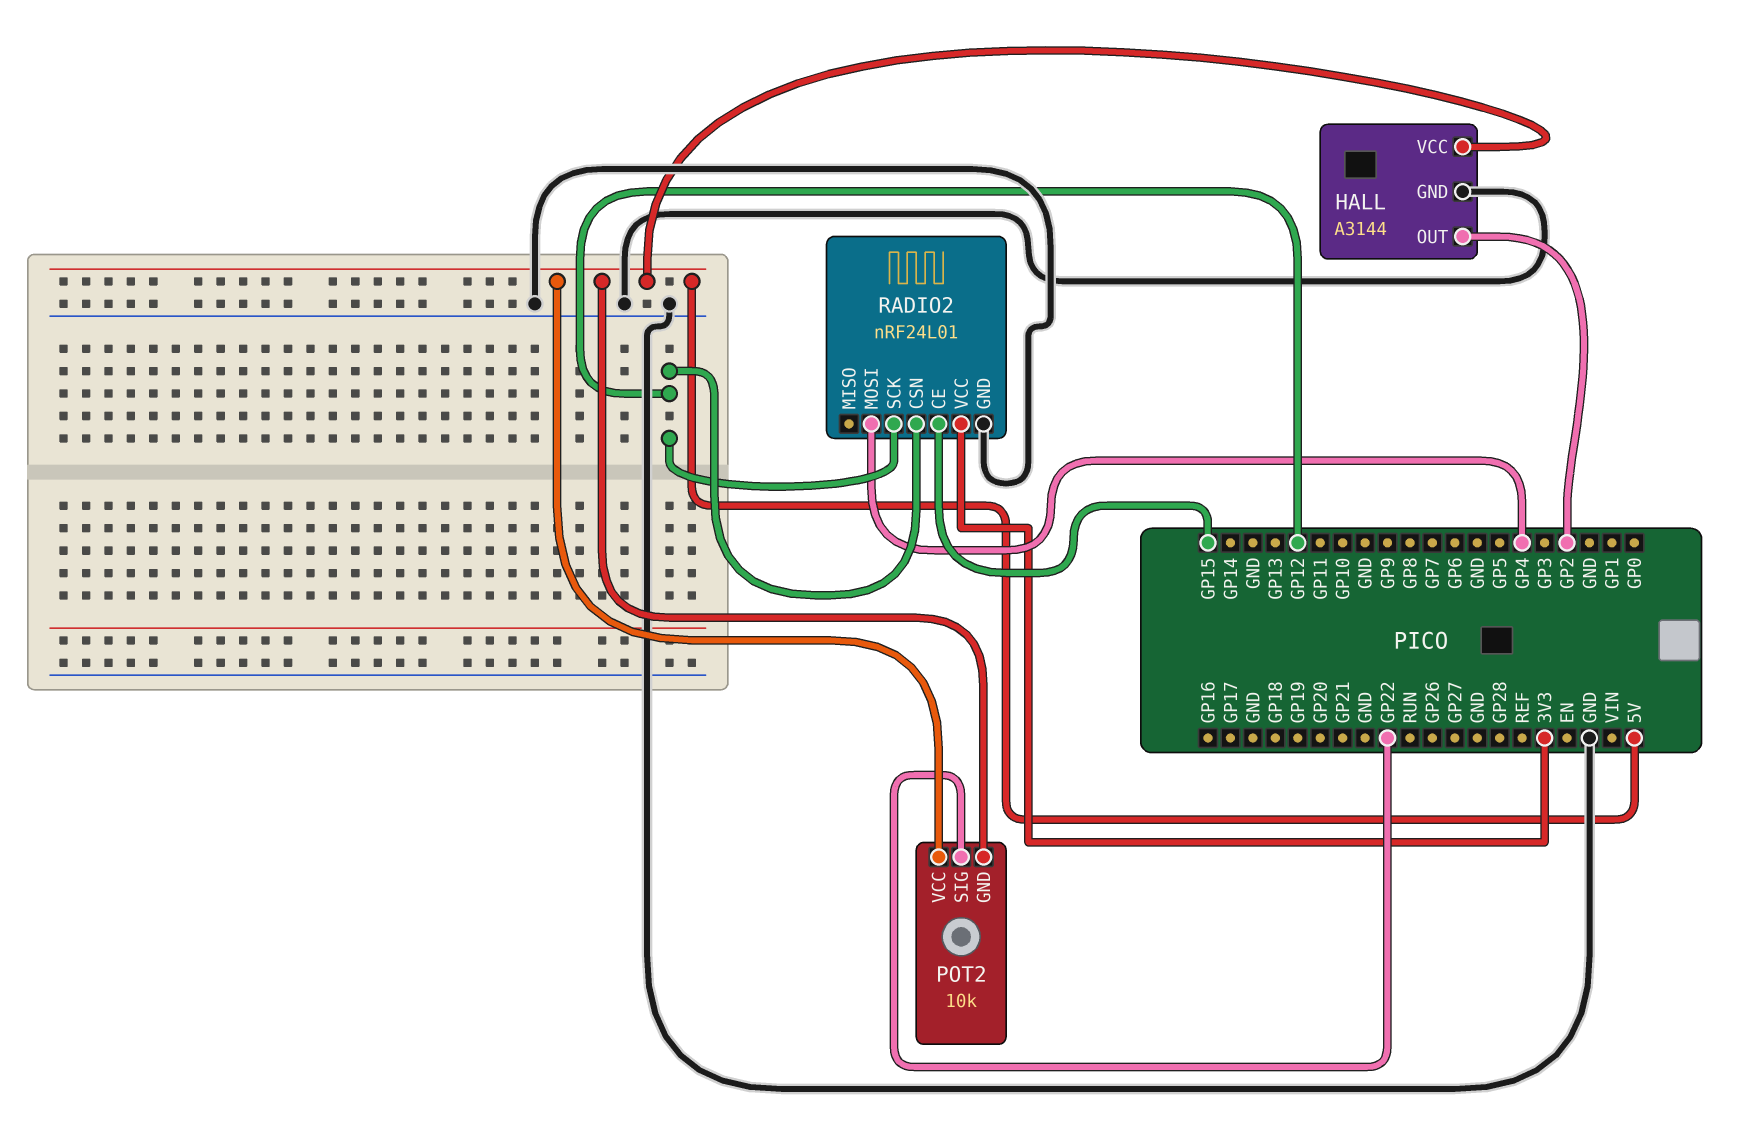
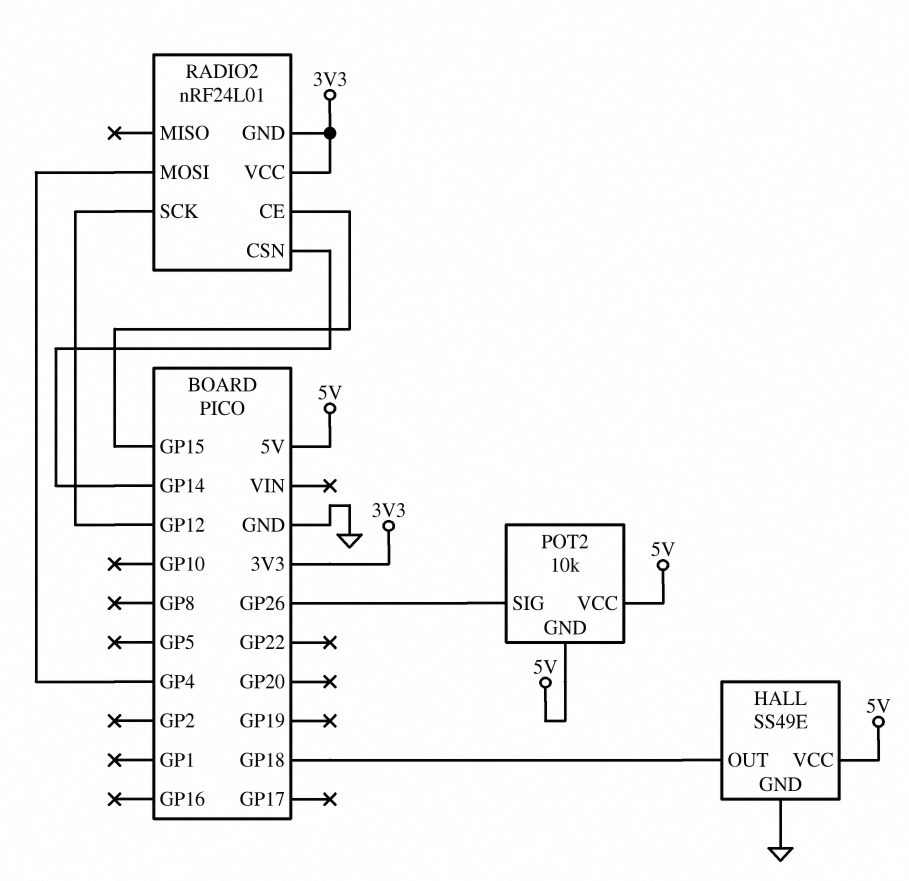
HALL: A3144 -> SS49E
HALL pin OUT: GP2 -> GP18
POT2 pin SIG: GP22 -> GP26
RADIO2 pin CSN: GP12 -> GP14
RADIO2 pin GND: GND -> 3V3

